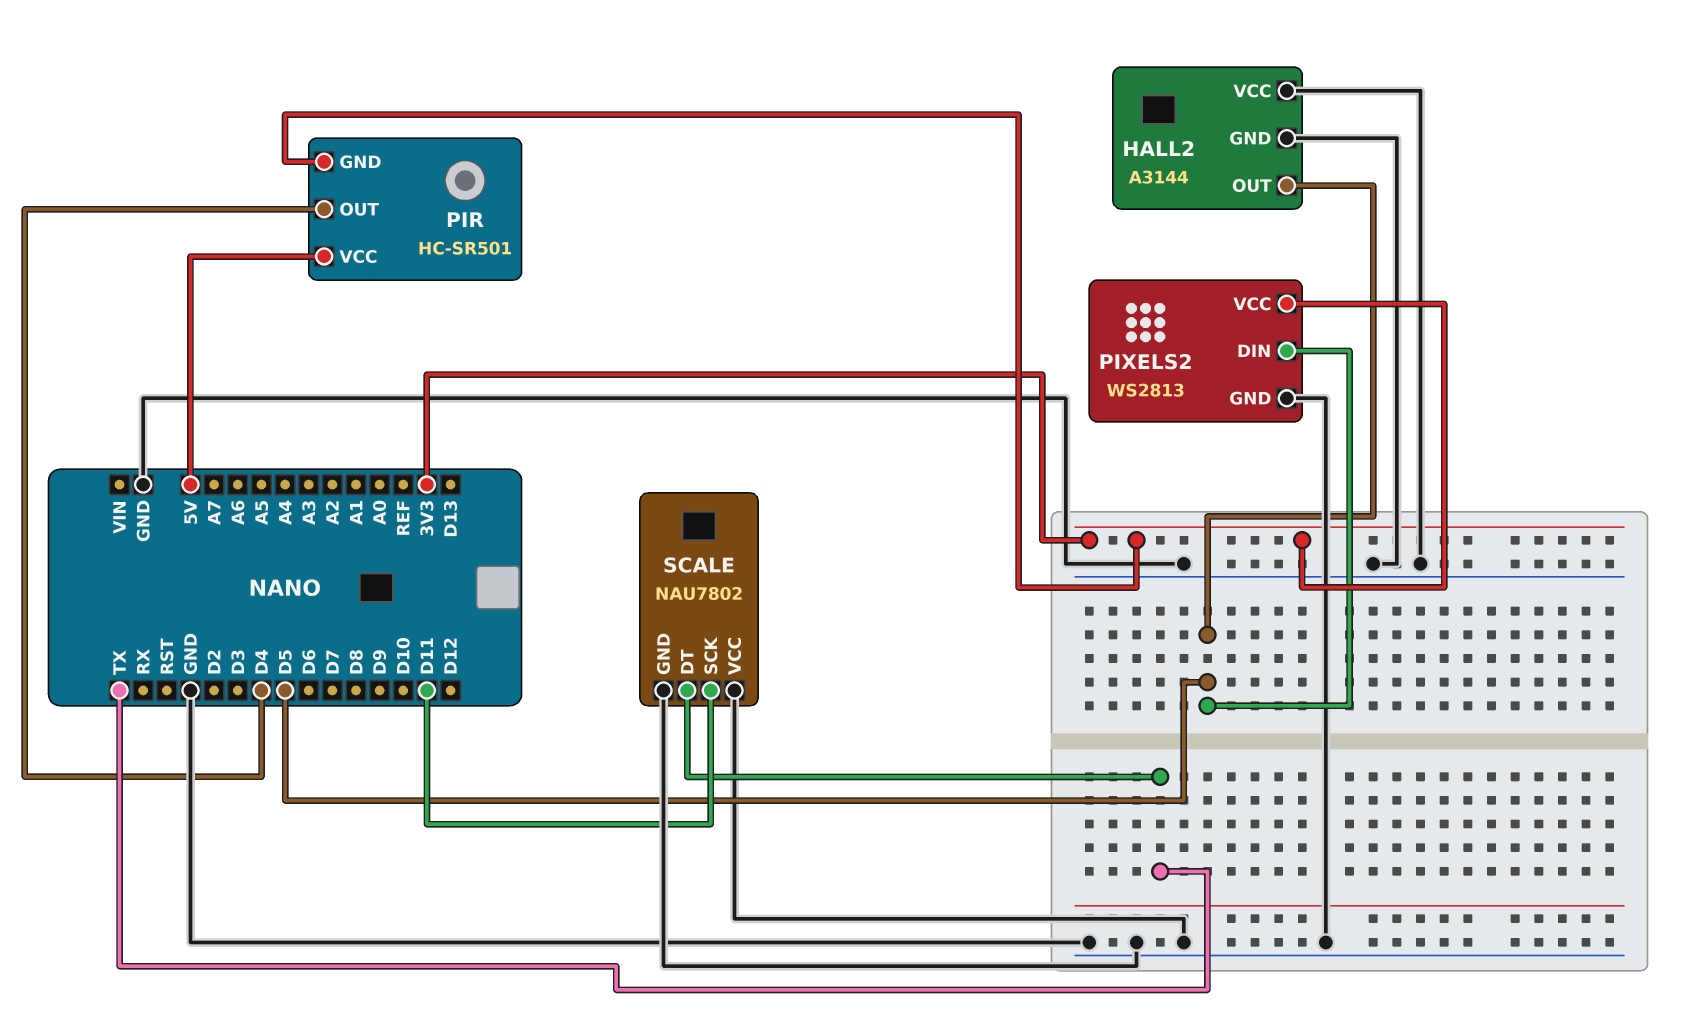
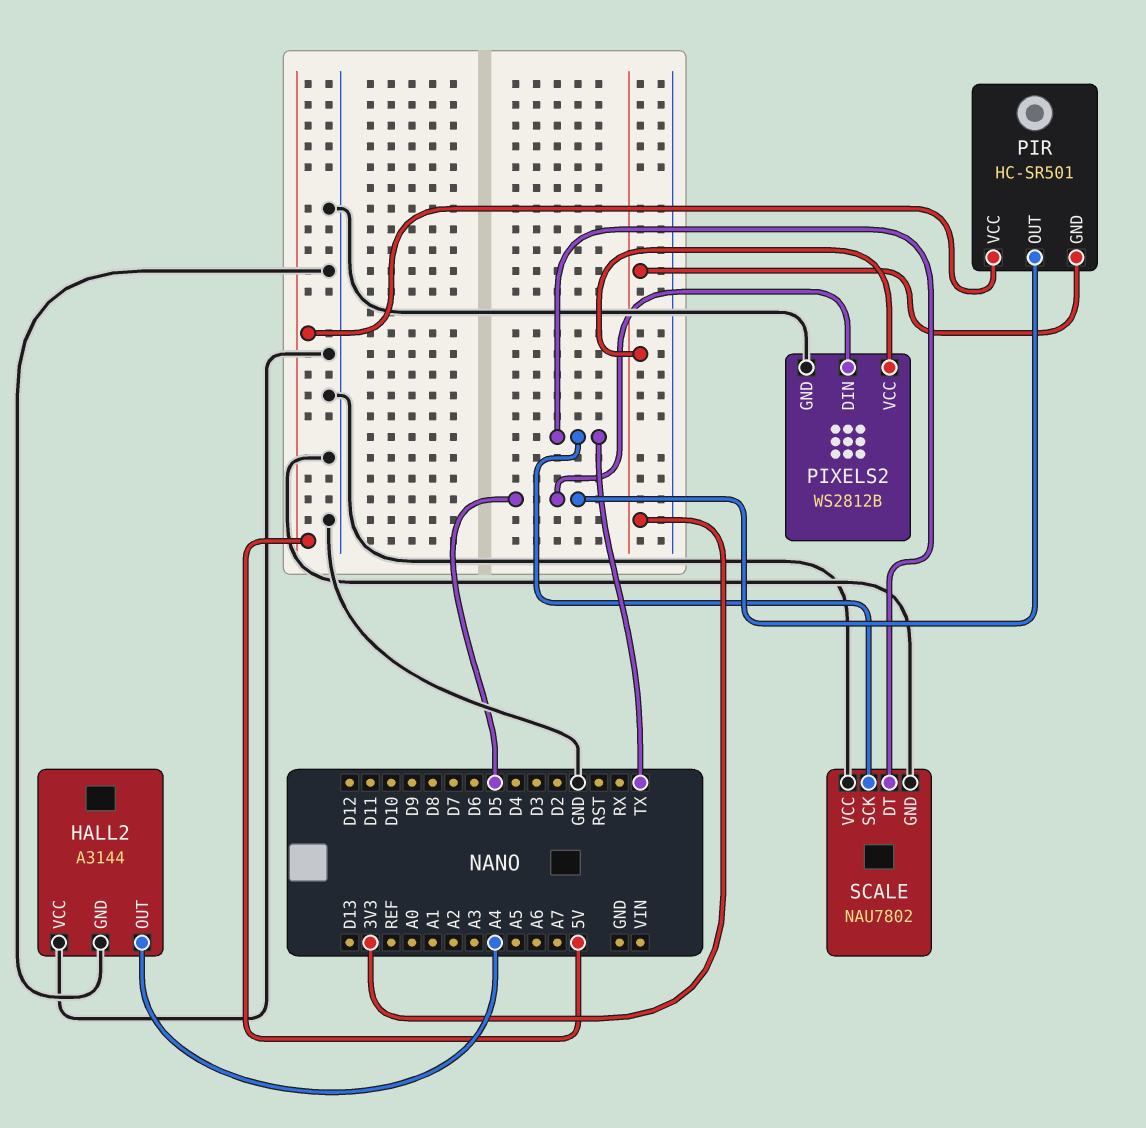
HALL2 pin OUT: D5 -> A4
PIR pin OUT: D4 -> D5
PIXELS2: WS2813 -> WS2812B
SCALE pin SCK: D11 -> TX

